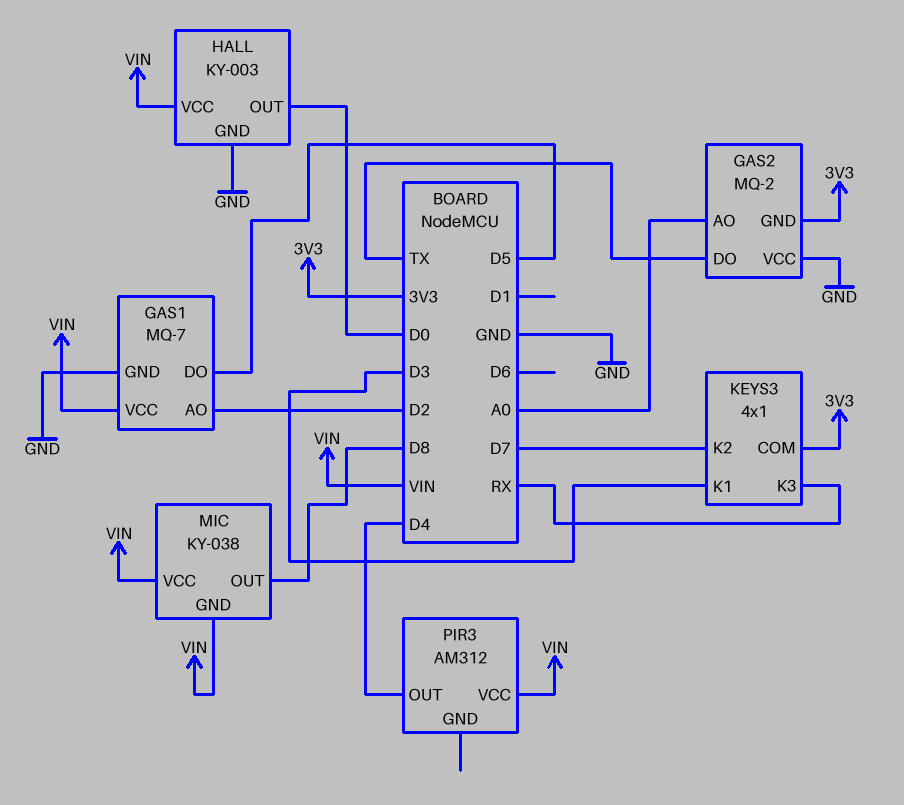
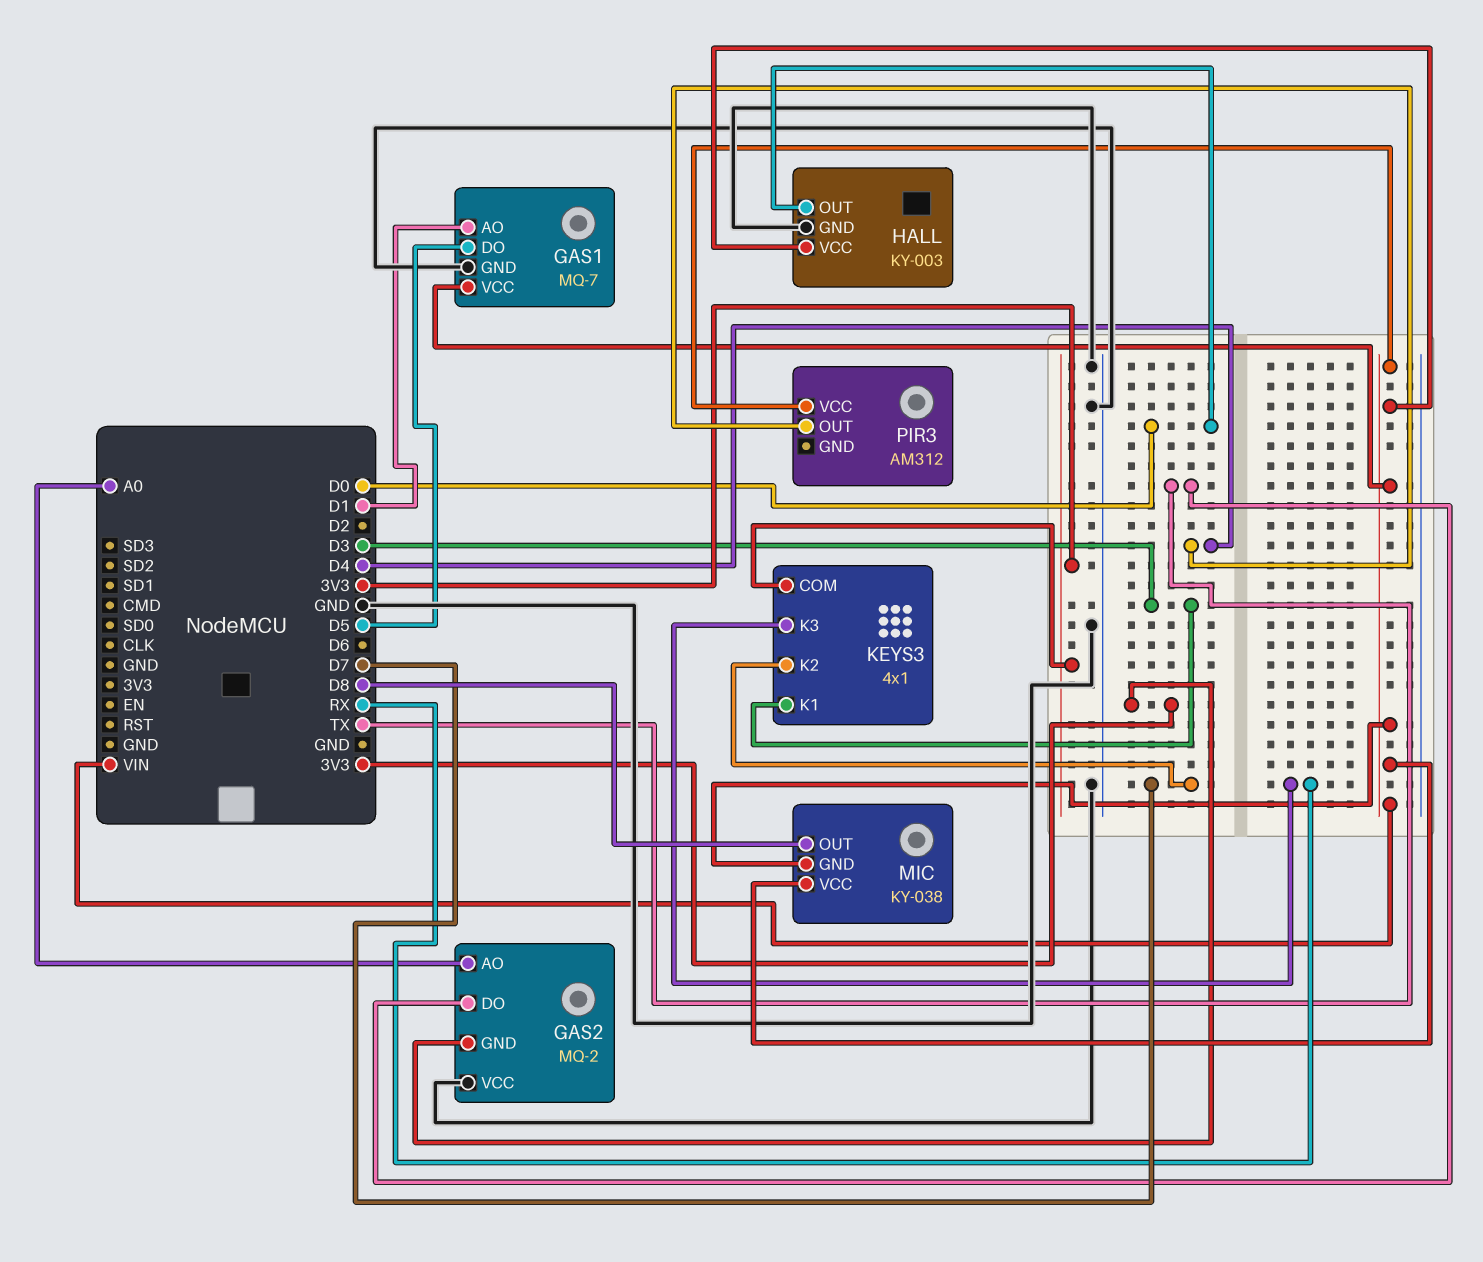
GAS1 pin AO: D2 -> D1

